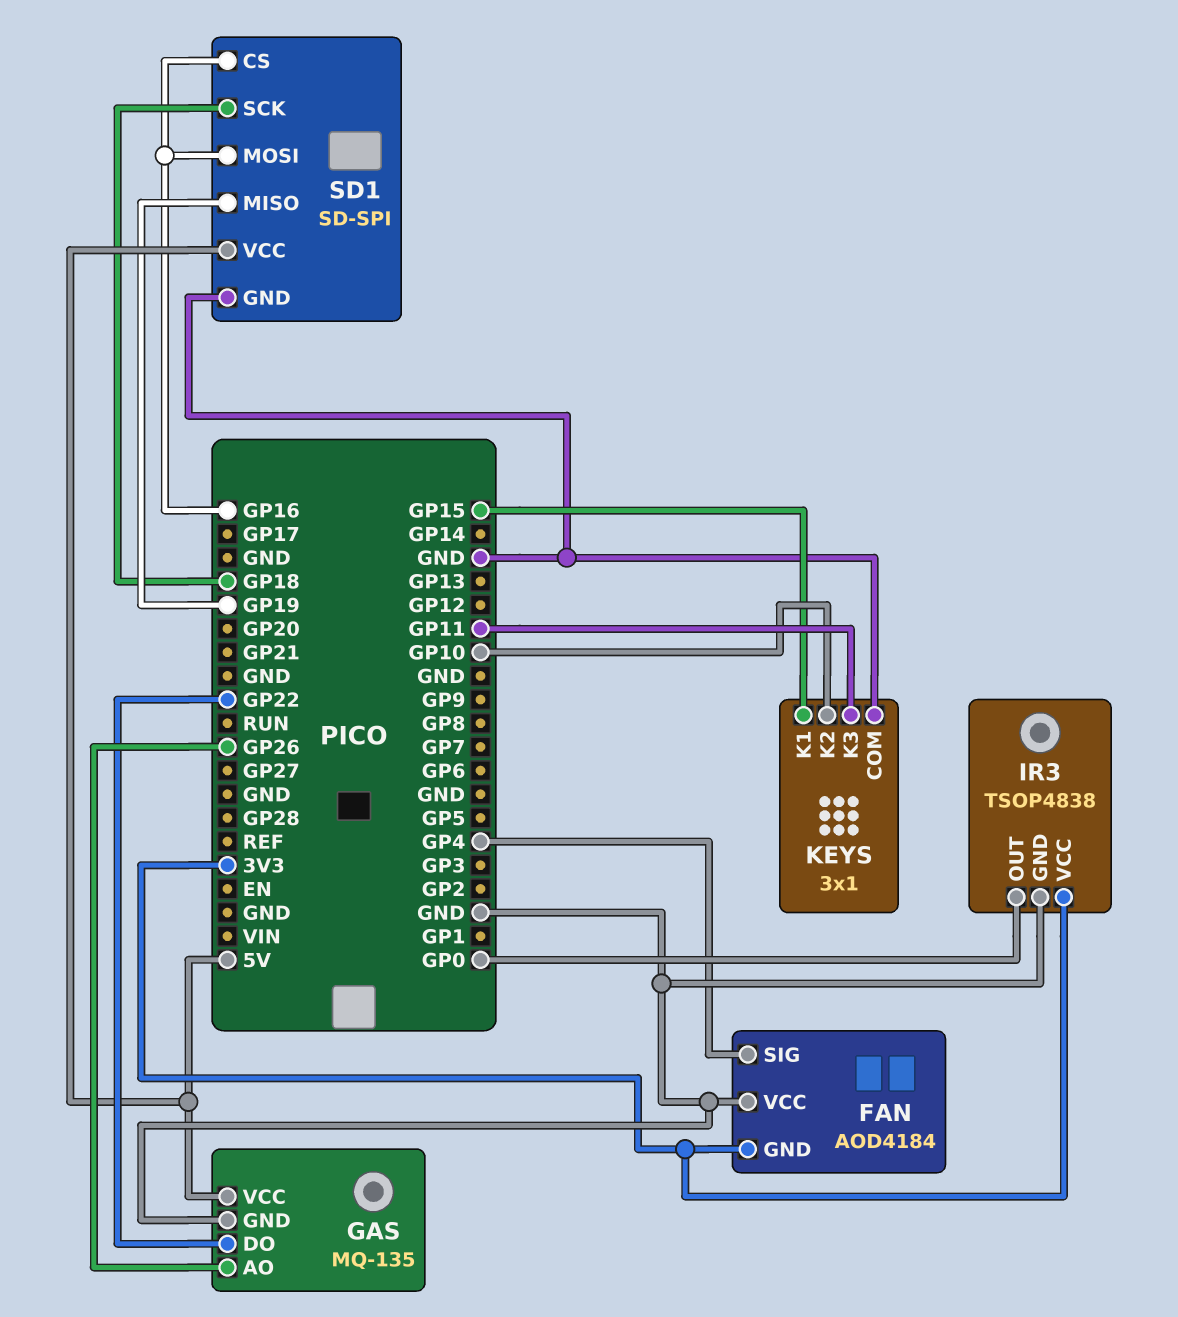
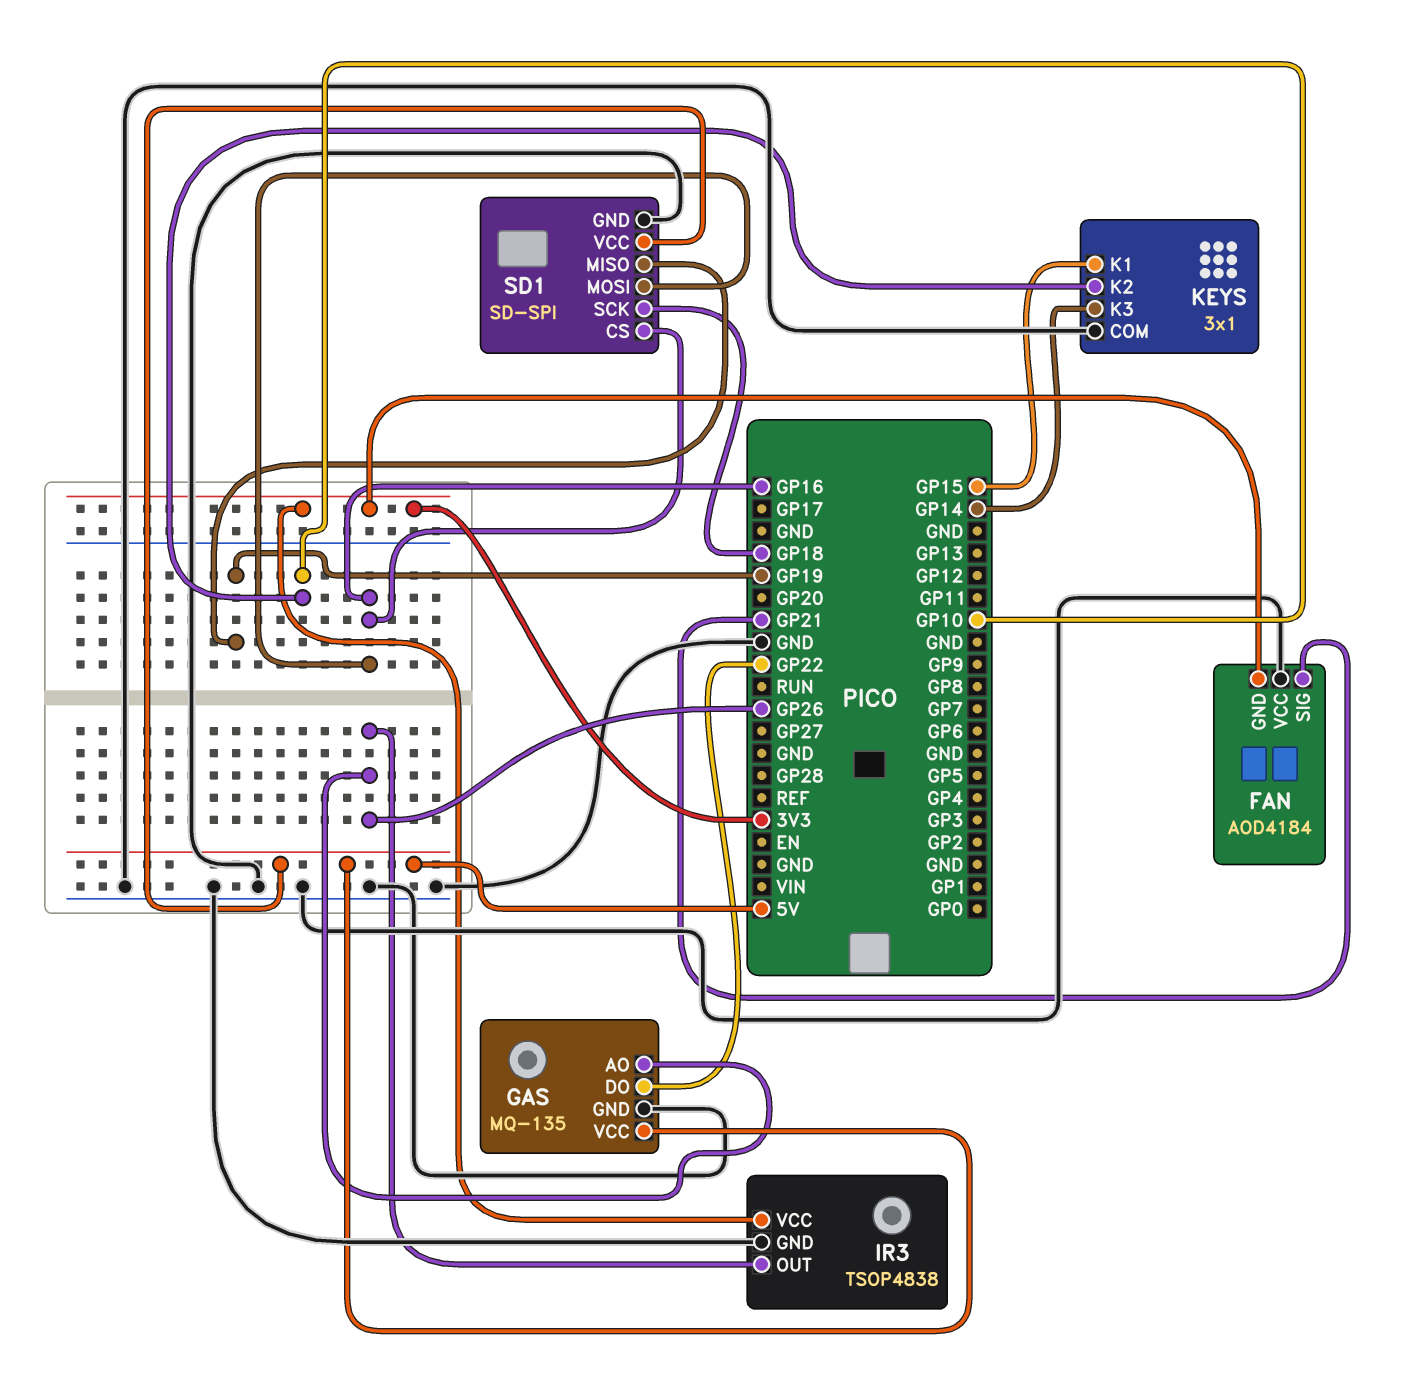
FAN pin SIG: GP4 -> GP21
IR3 pin OUT: GP0 -> GP26
KEYS pin K3: GP11 -> GP14

